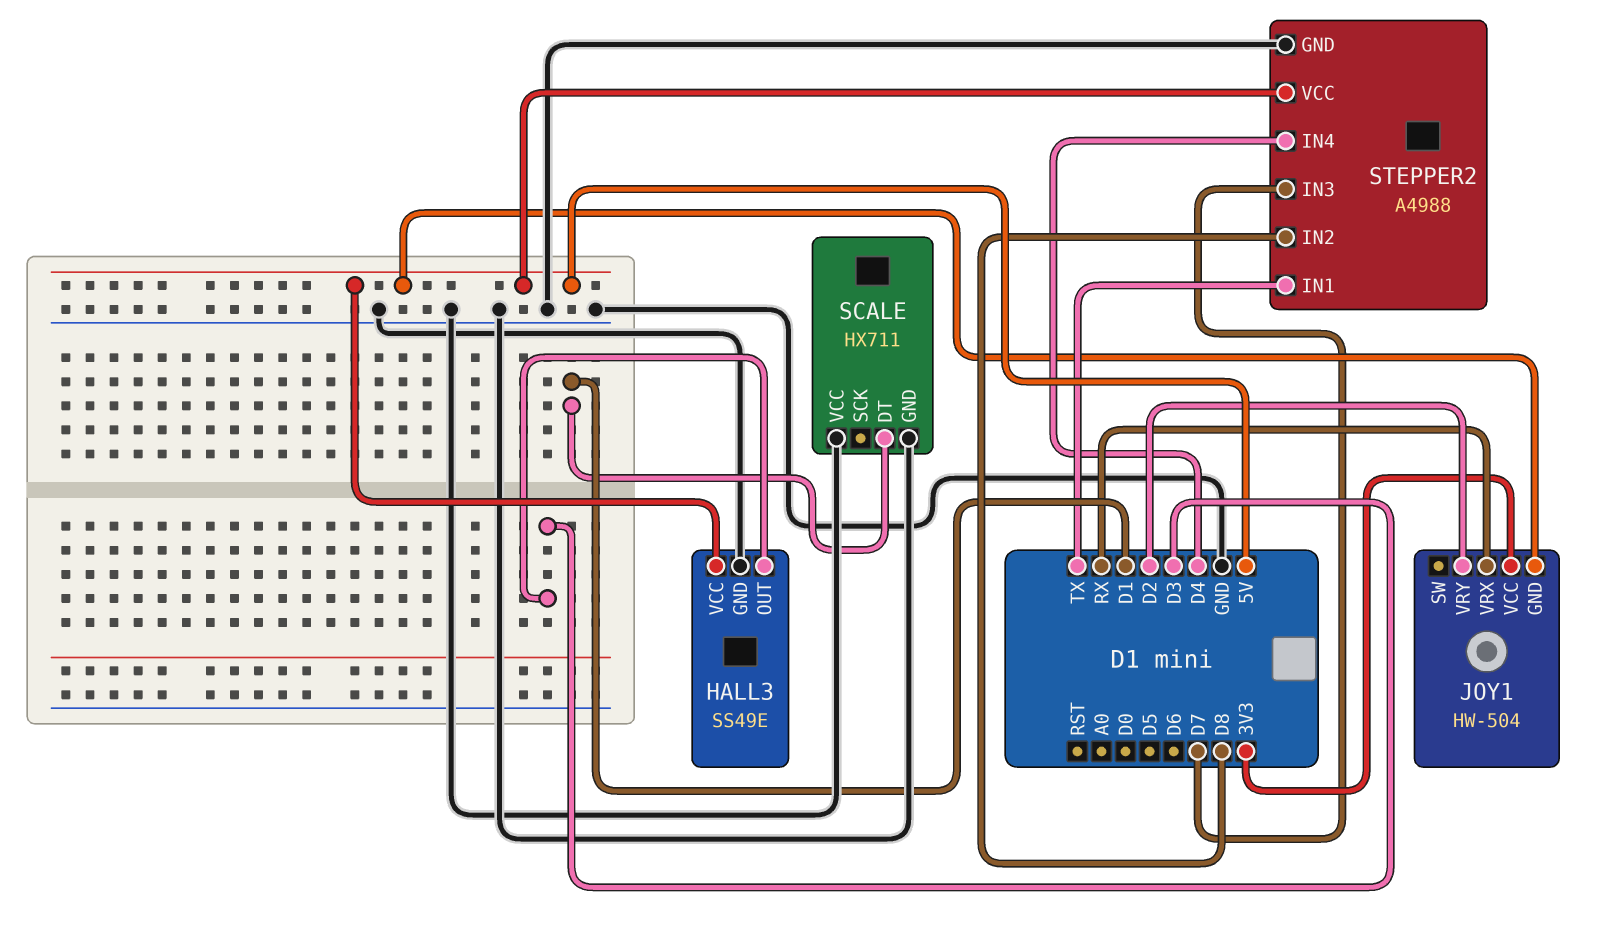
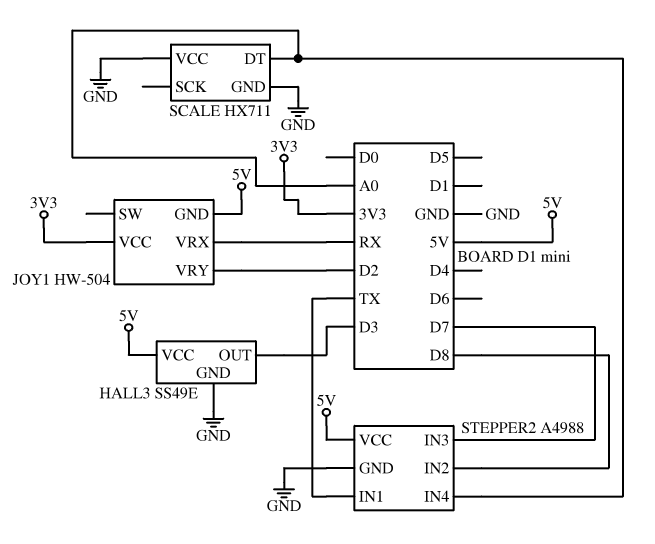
SCALE pin DT: D1 -> A0
STEPPER2 pin IN4: D4 -> A0

